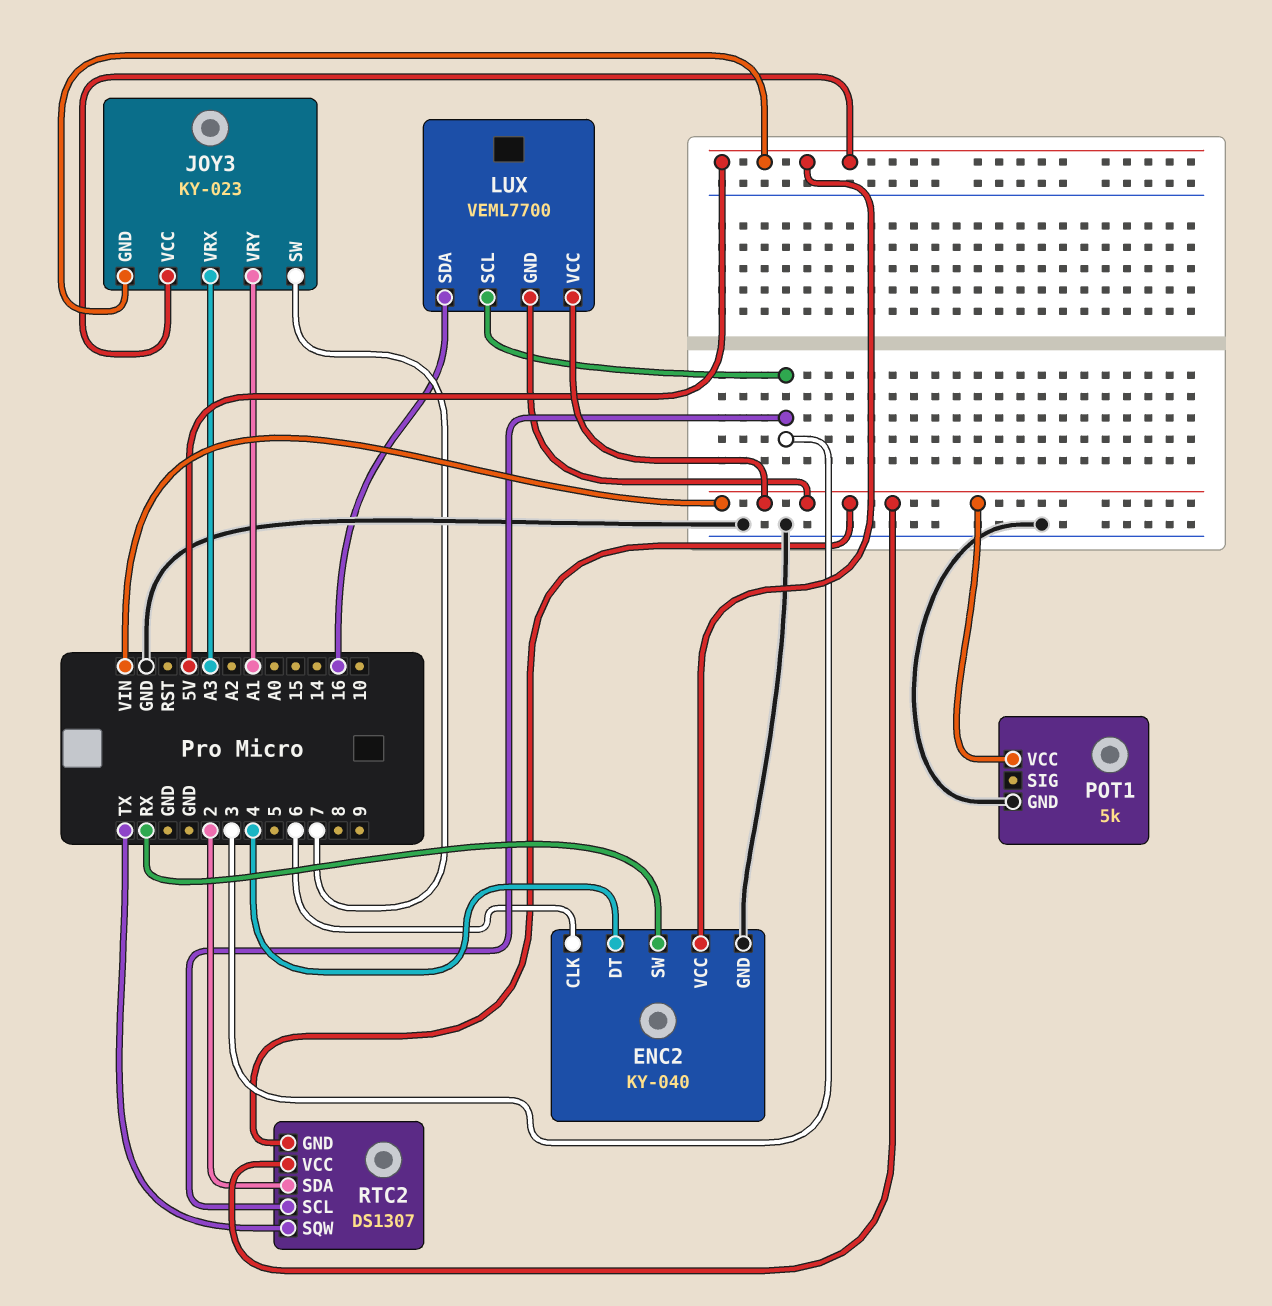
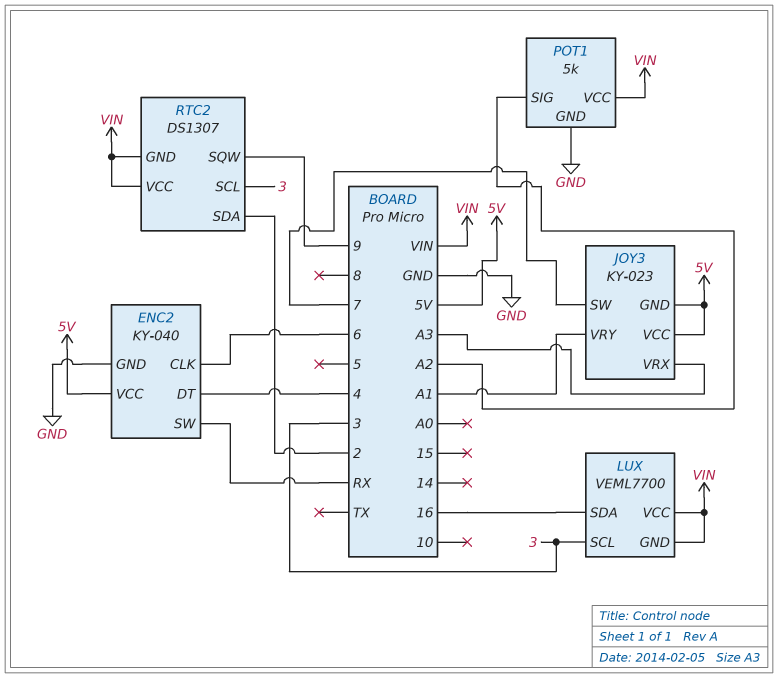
POT1 pin SIG: none -> A2
RTC2 pin SQW: TX -> 9

